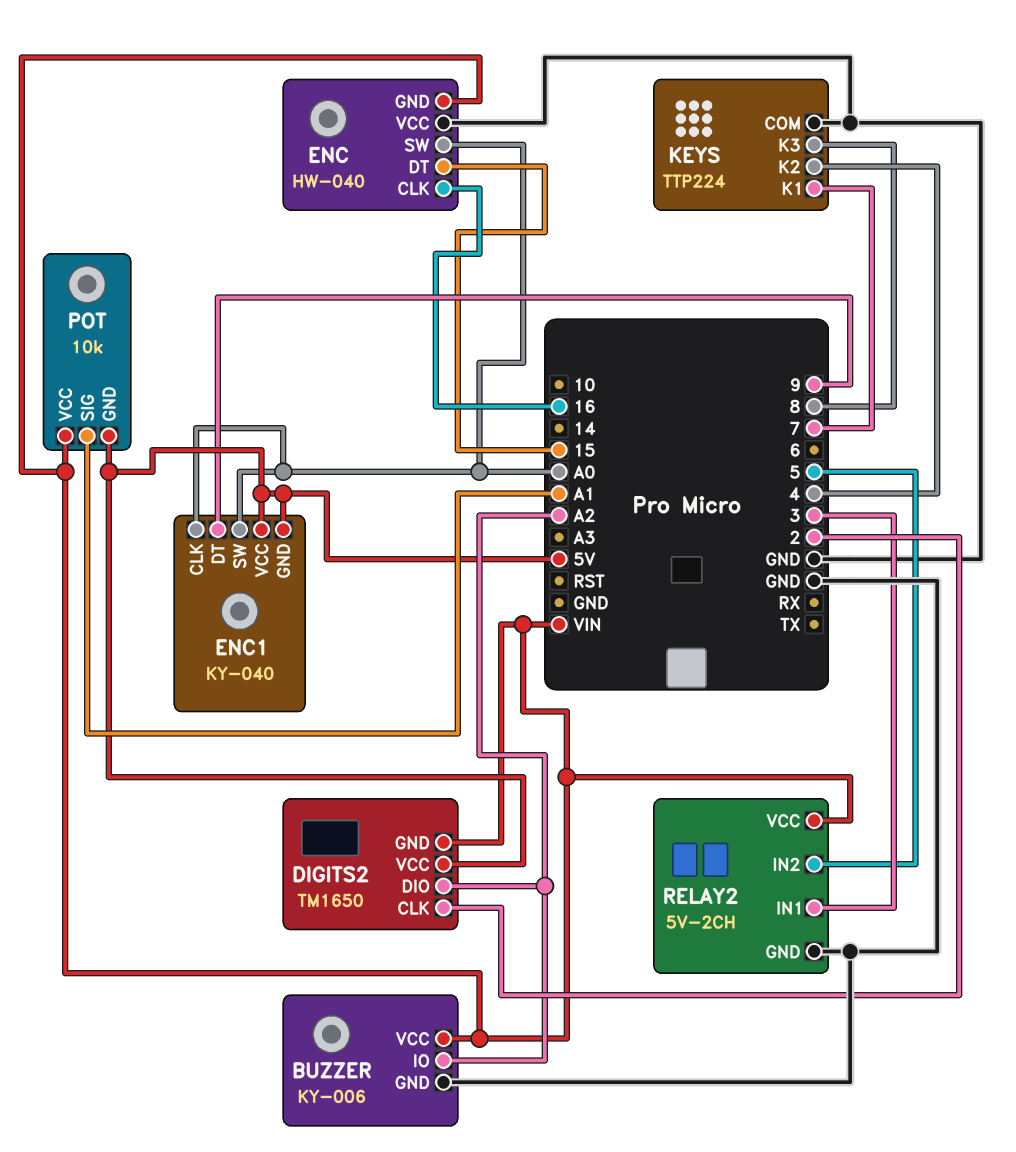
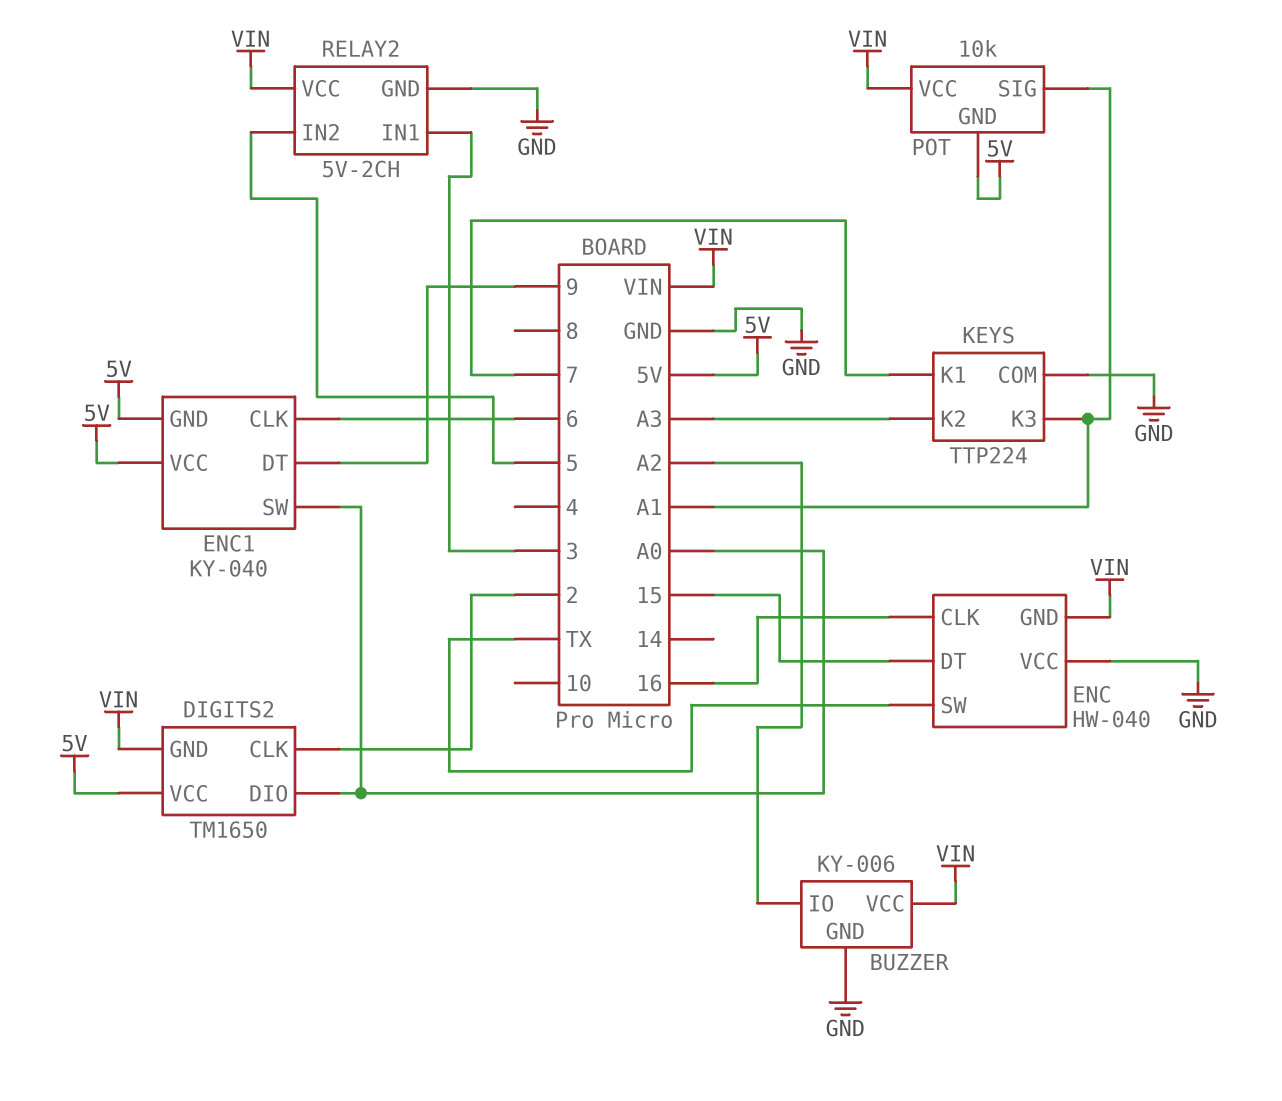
DIGITS2 pin DIO: A2 -> A0
ENC pin SW: A0 -> TX
ENC1 pin CLK: A0 -> 6
KEYS pin K2: 4 -> A3
KEYS pin K3: 8 -> A1

